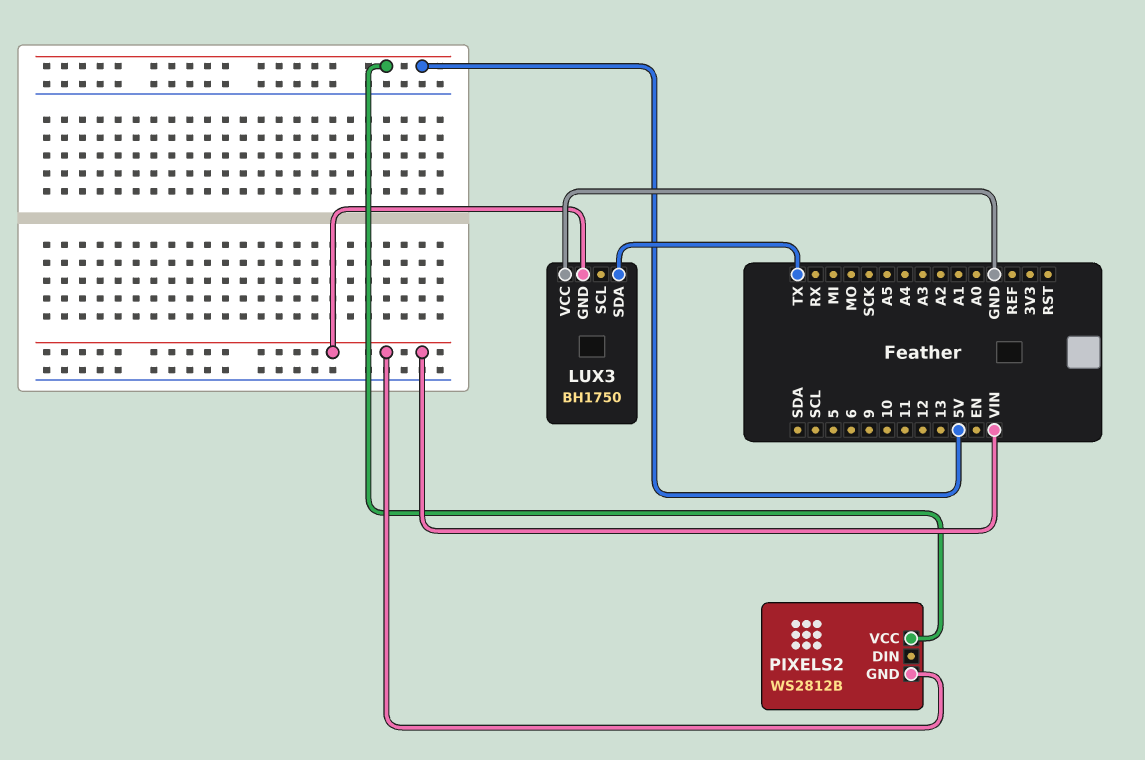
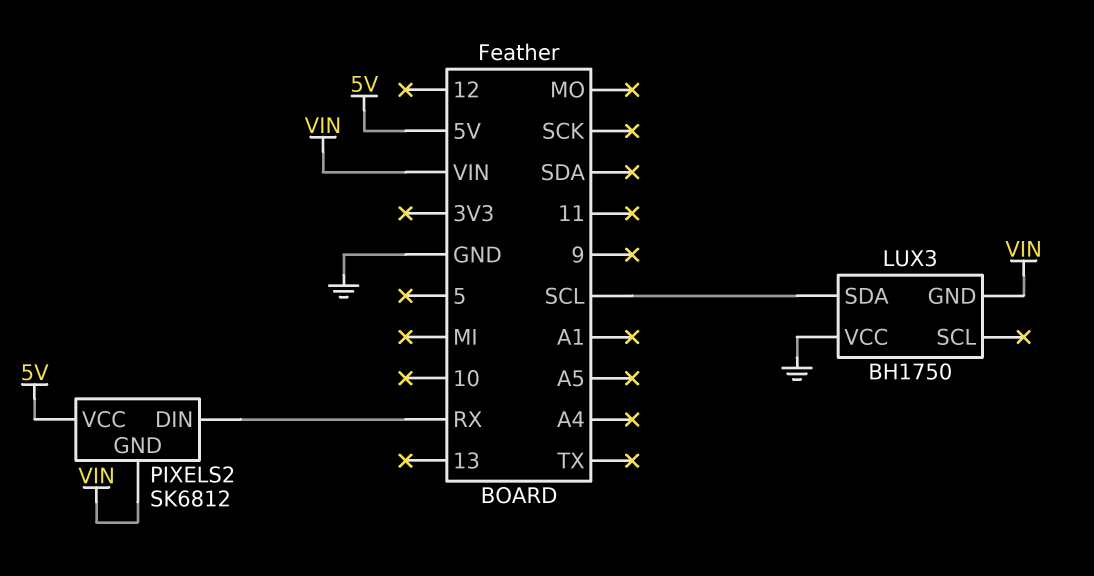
LUX3 pin SDA: TX -> SCL
PIXELS2: WS2812B -> SK6812
PIXELS2 pin DIN: none -> RX

